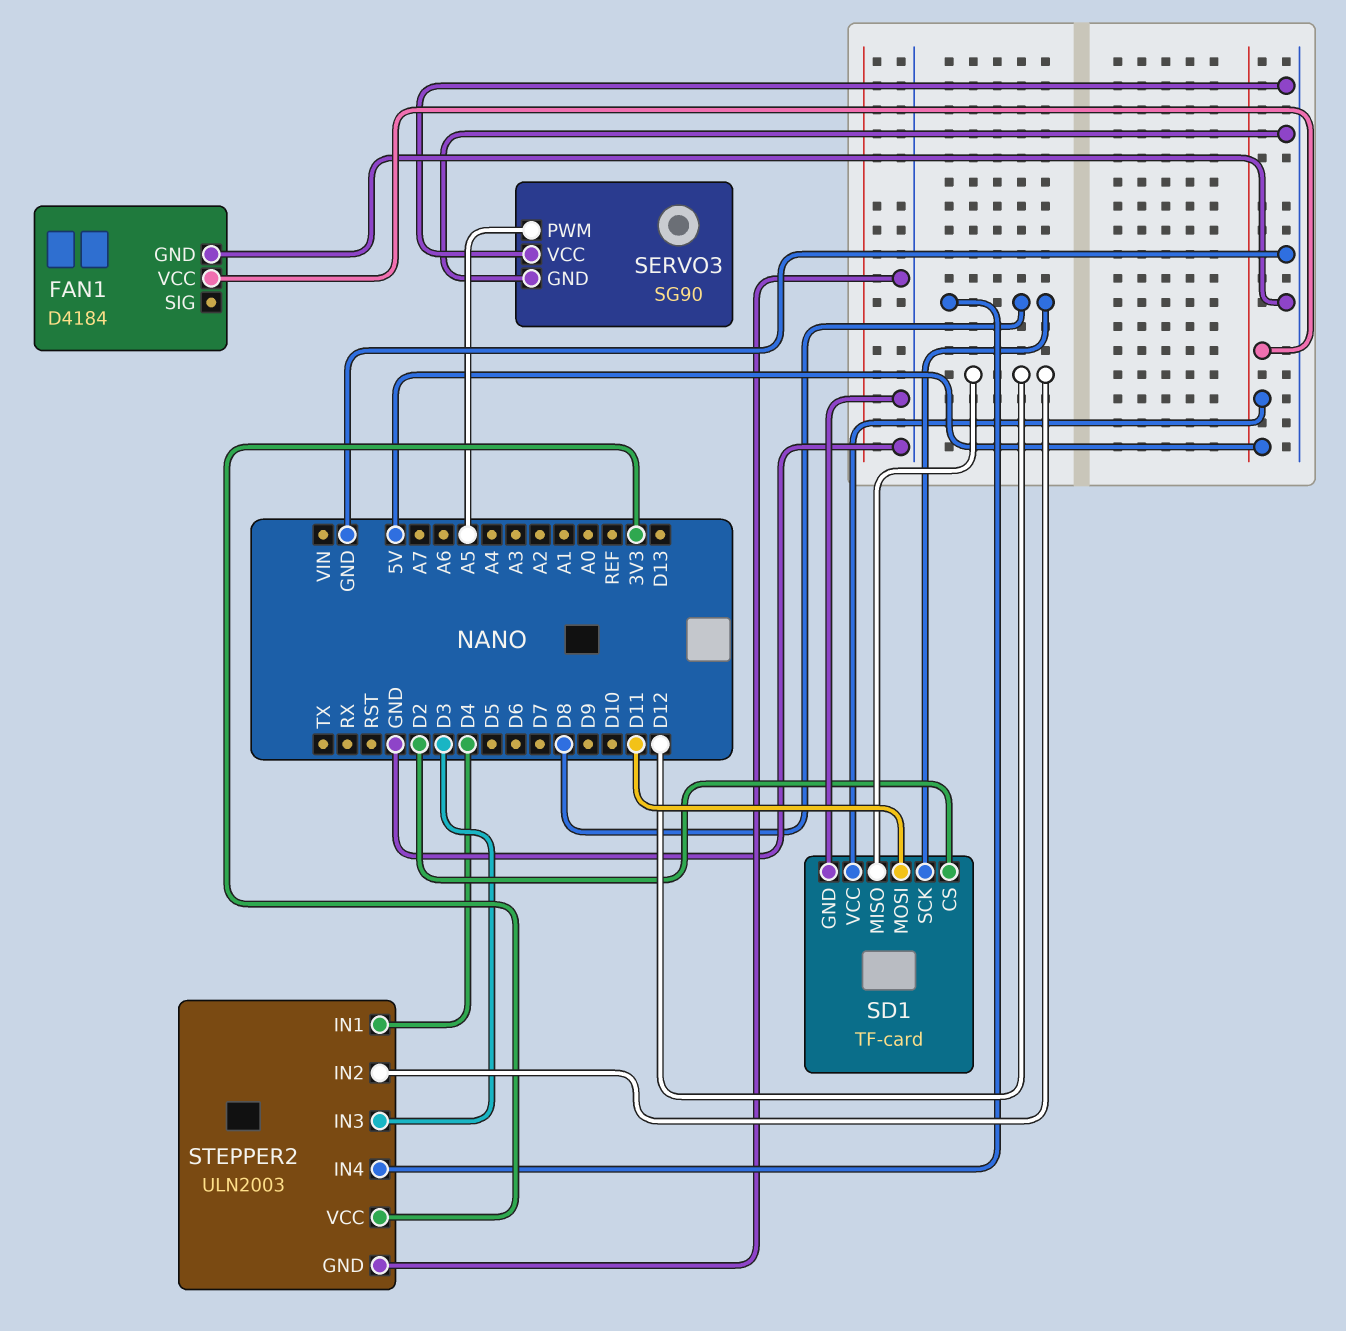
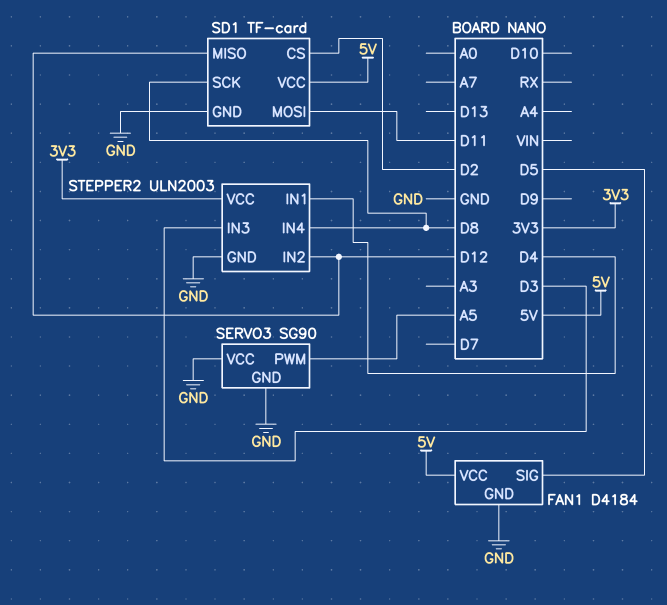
FAN1 pin SIG: none -> D5

